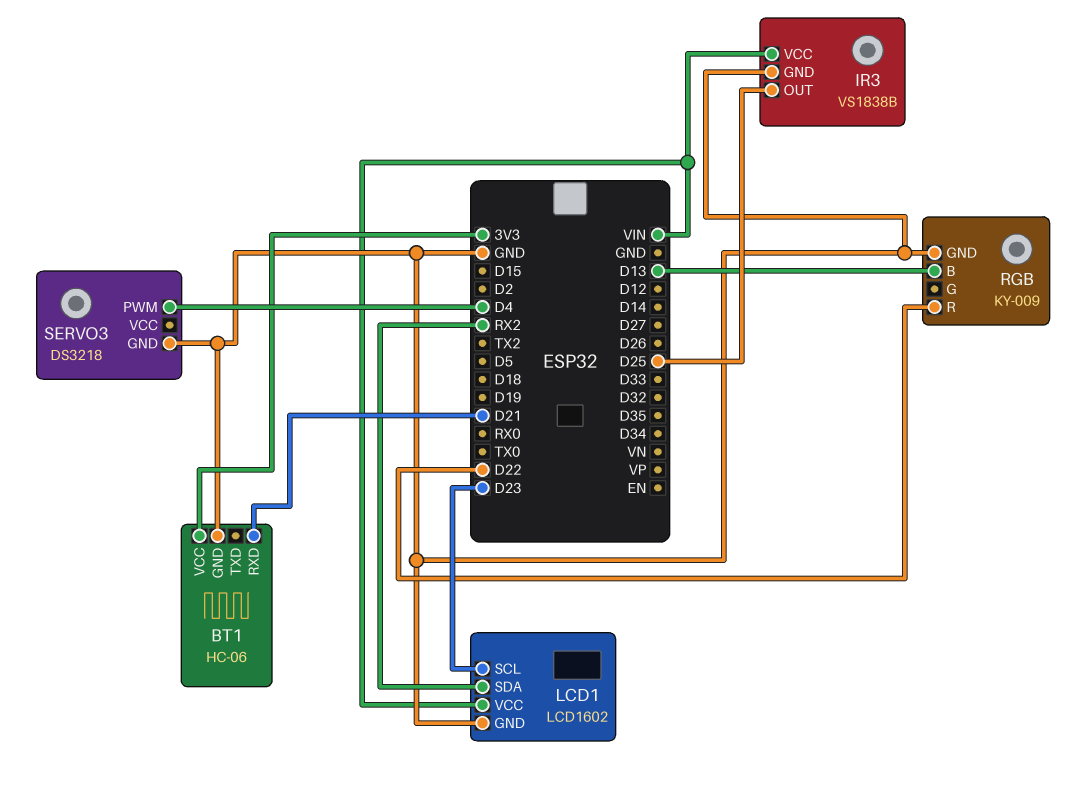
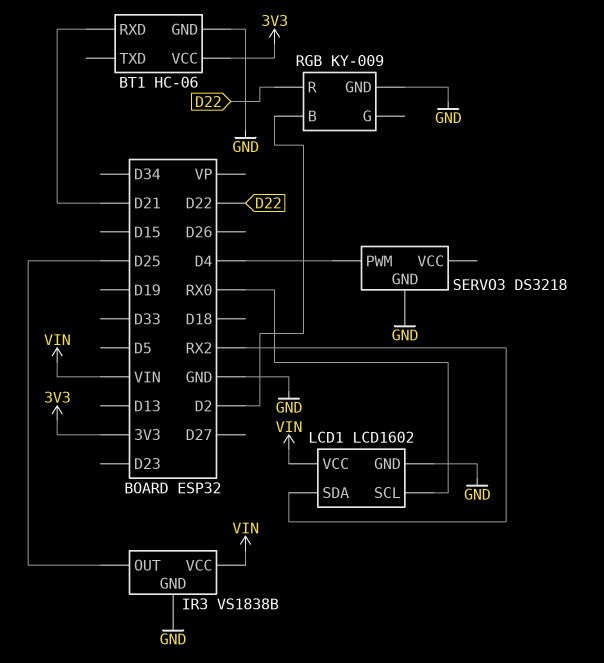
LCD1 pin SCL: D23 -> RX0
RGB pin B: D13 -> D2

